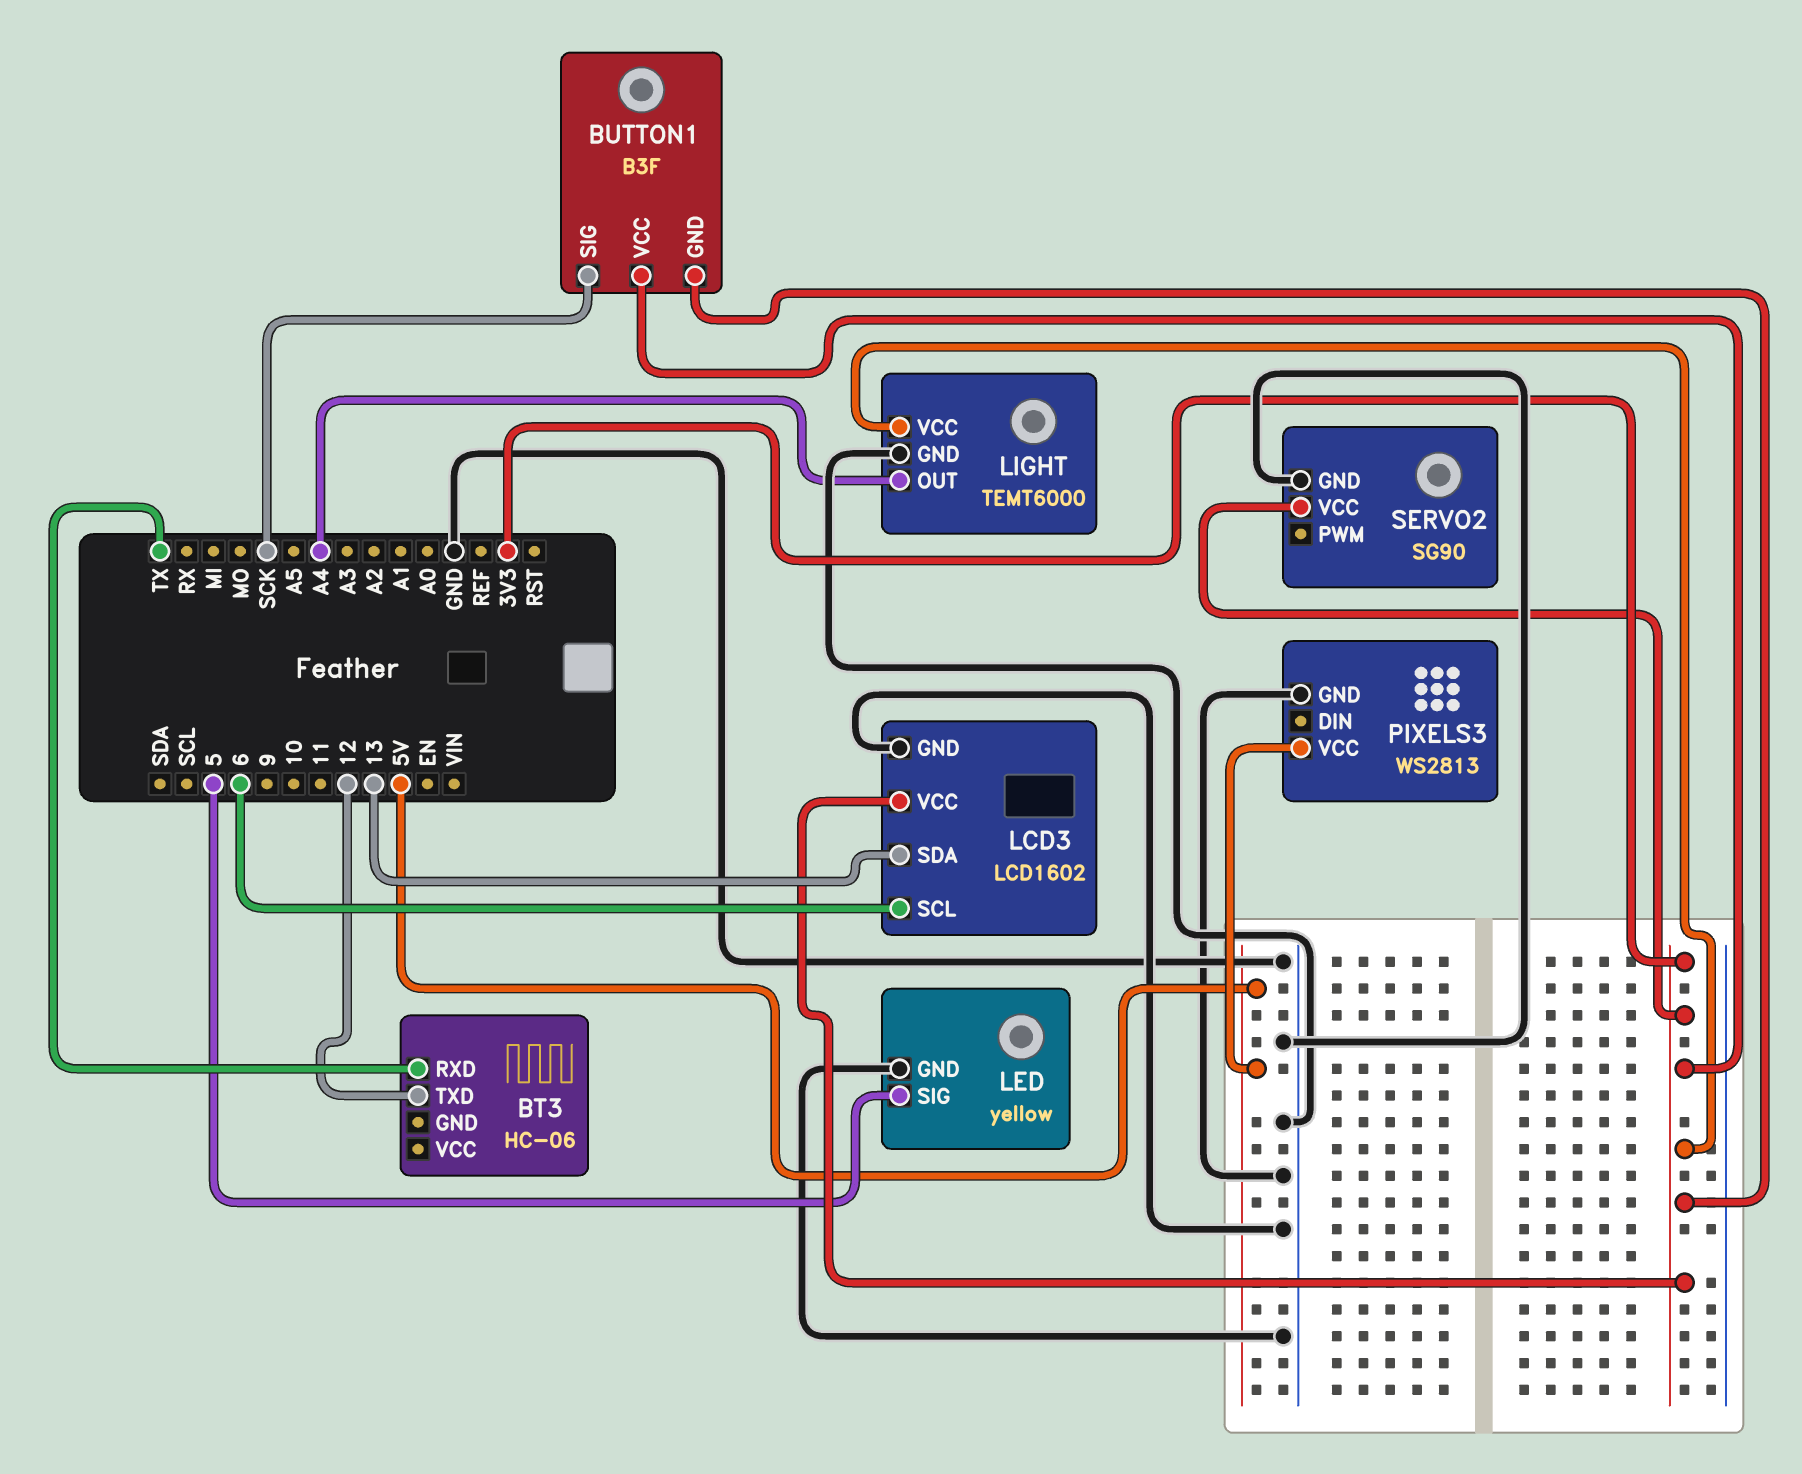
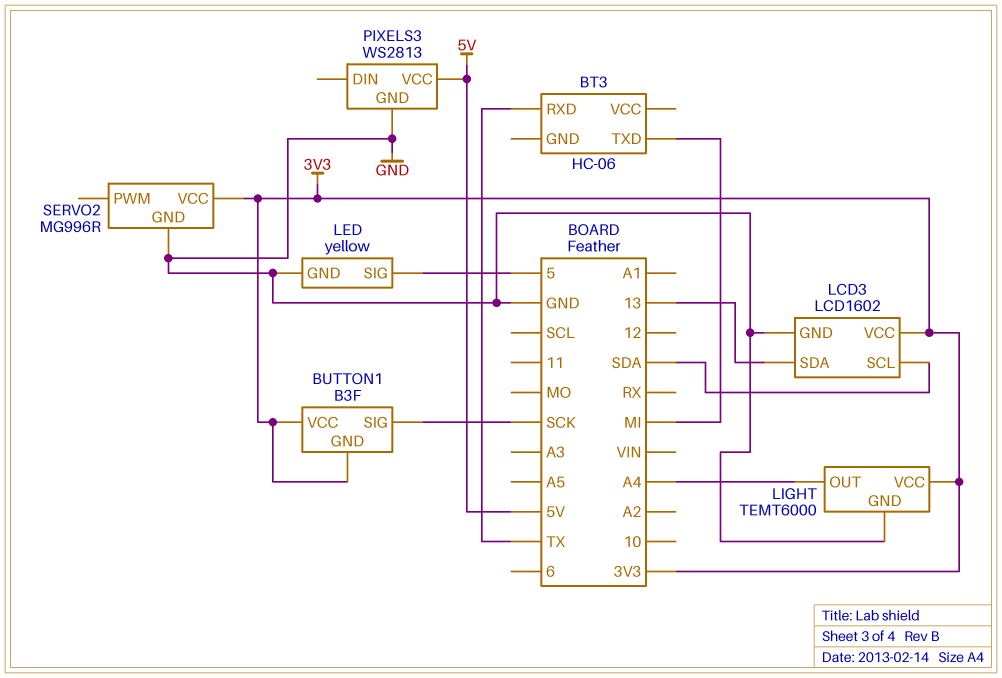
BT3 pin TXD: 12 -> MI
LCD3 pin SCL: 6 -> SDA
SERVO2: SG90 -> MG996R

